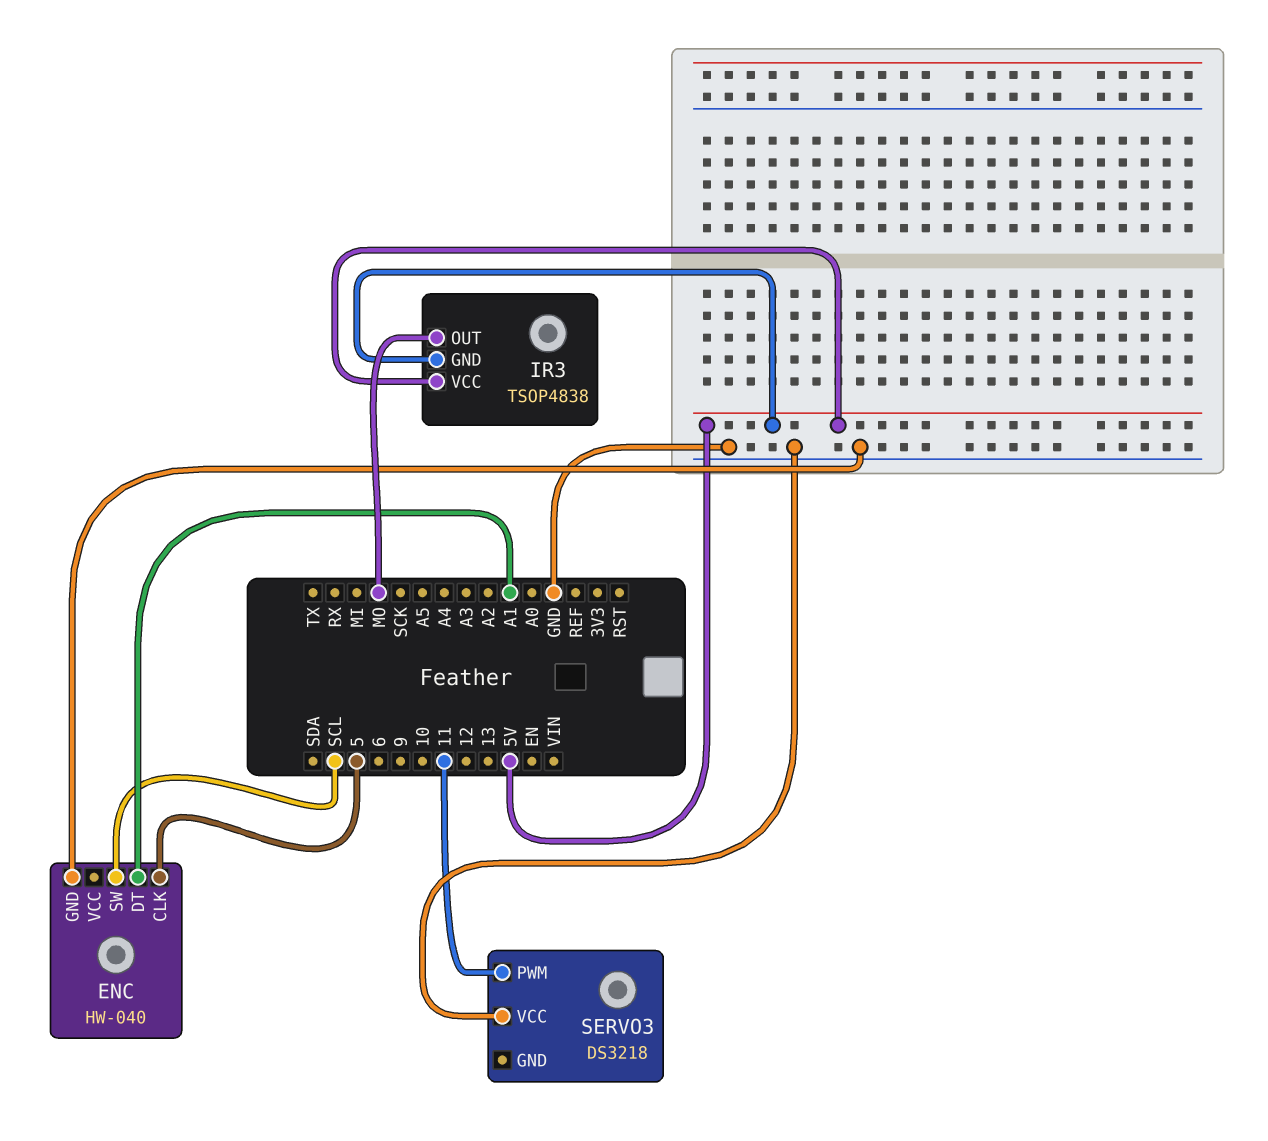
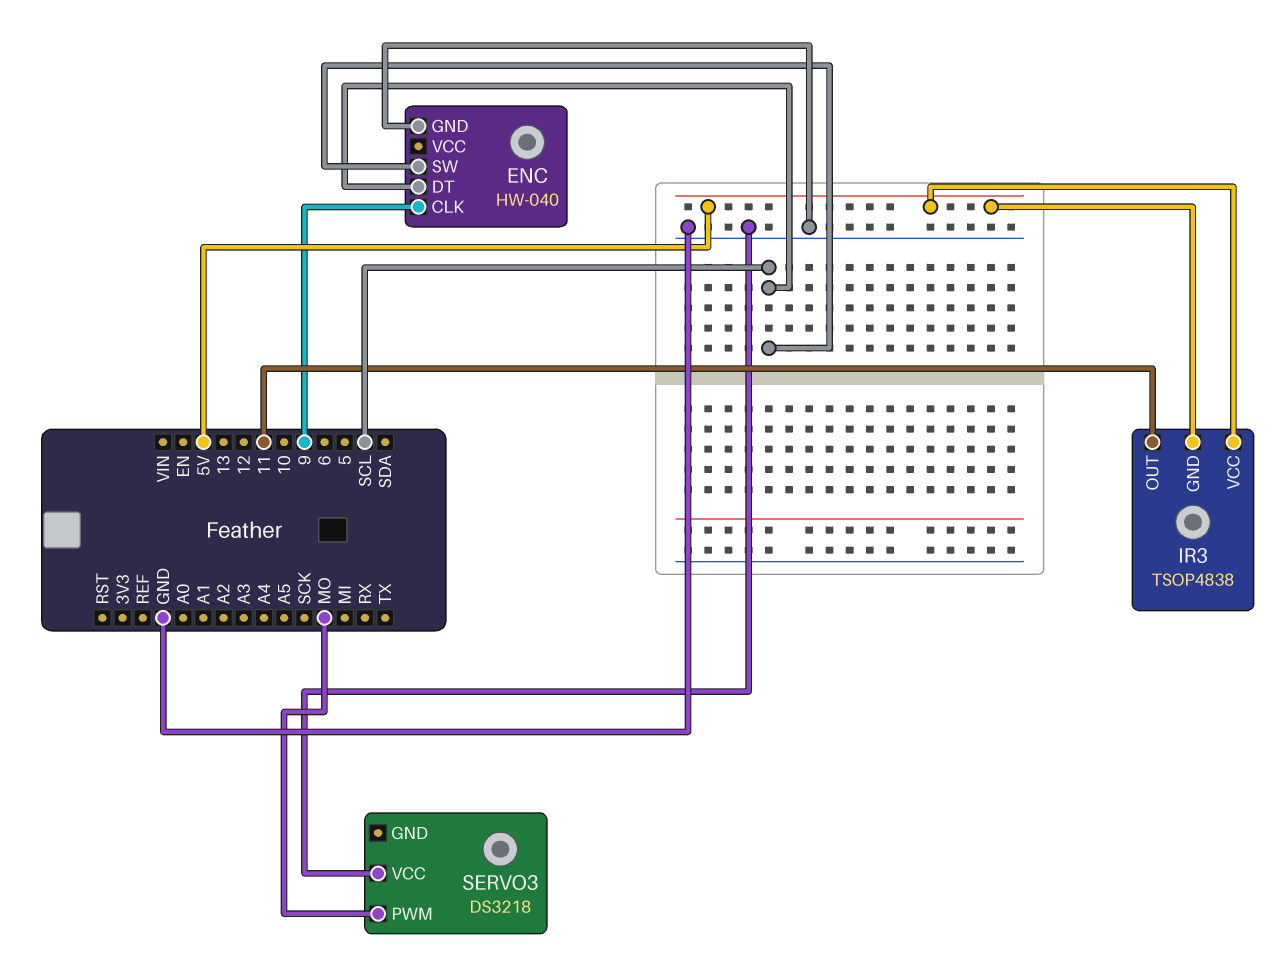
ENC pin CLK: 5 -> 9
ENC pin DT: A1 -> SCL
IR3 pin OUT: MO -> 11
SERVO3 pin PWM: 11 -> MO

